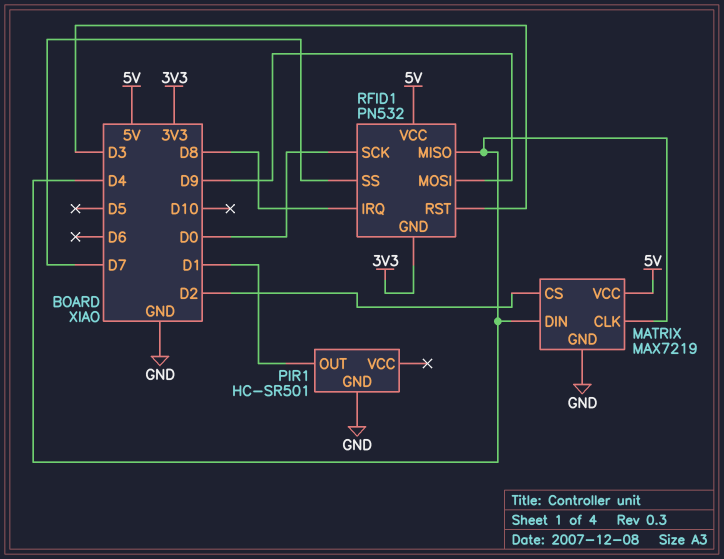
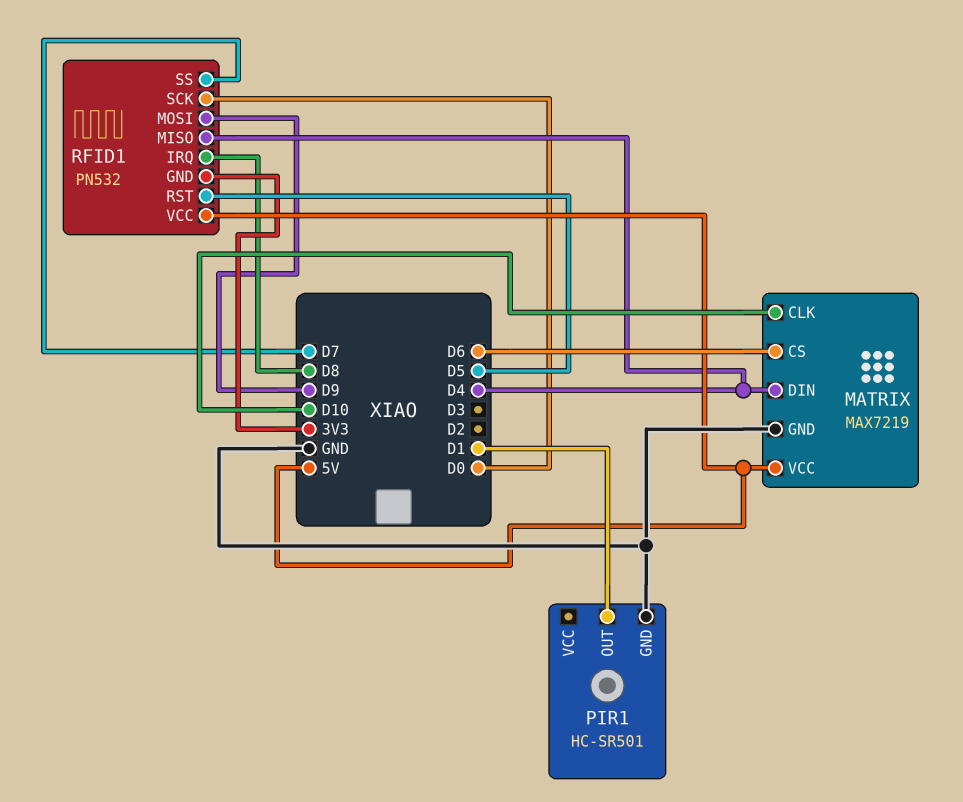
MATRIX pin CLK: D4 -> D10
MATRIX pin CS: D2 -> D6
RFID1 pin RST: D3 -> D5

